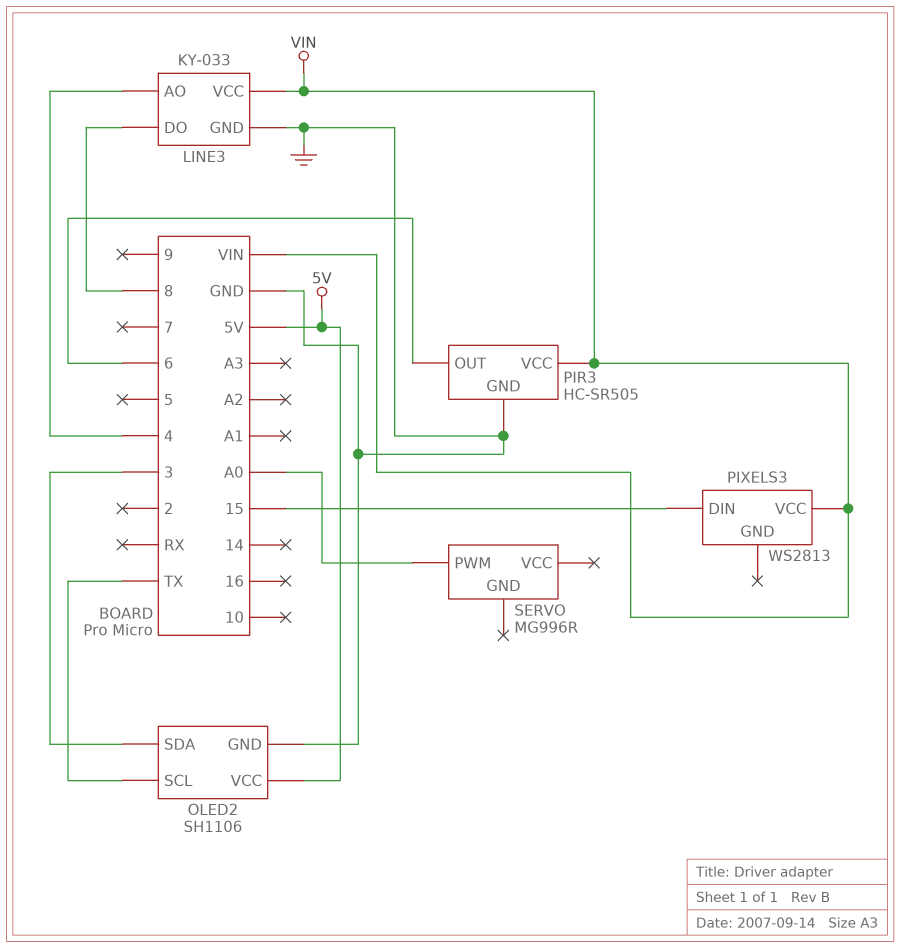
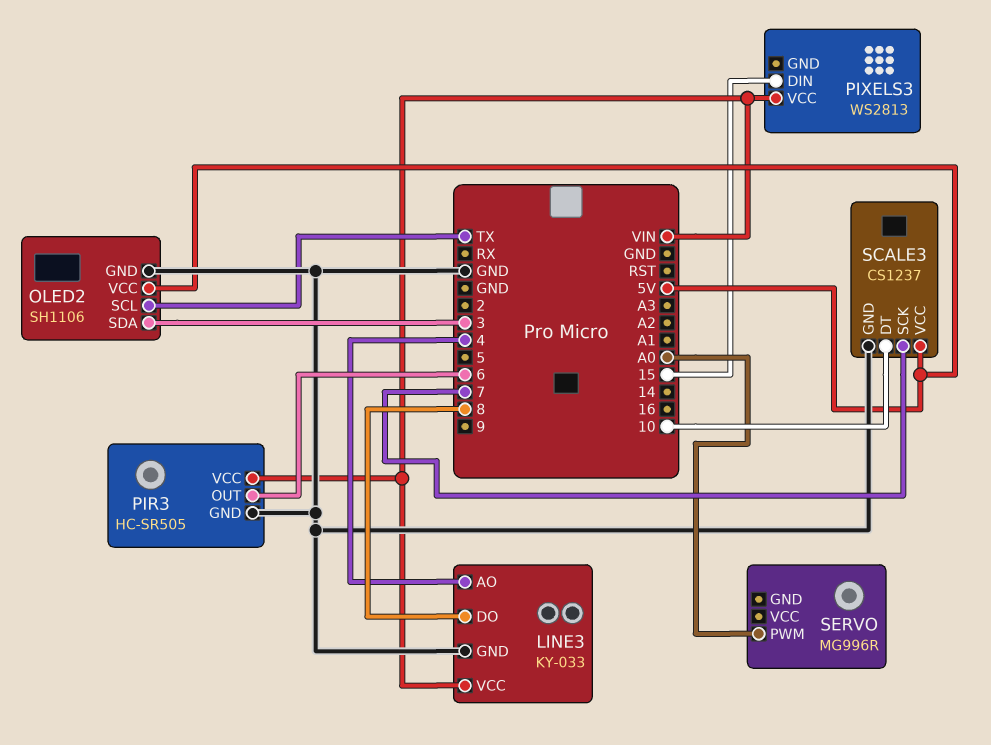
SCALE3: none -> CS1237
SCALE3 pin DT: none -> 10
SCALE3 pin GND: none -> GND
SCALE3 pin SCK: none -> 7
SCALE3 pin VCC: none -> 5V

